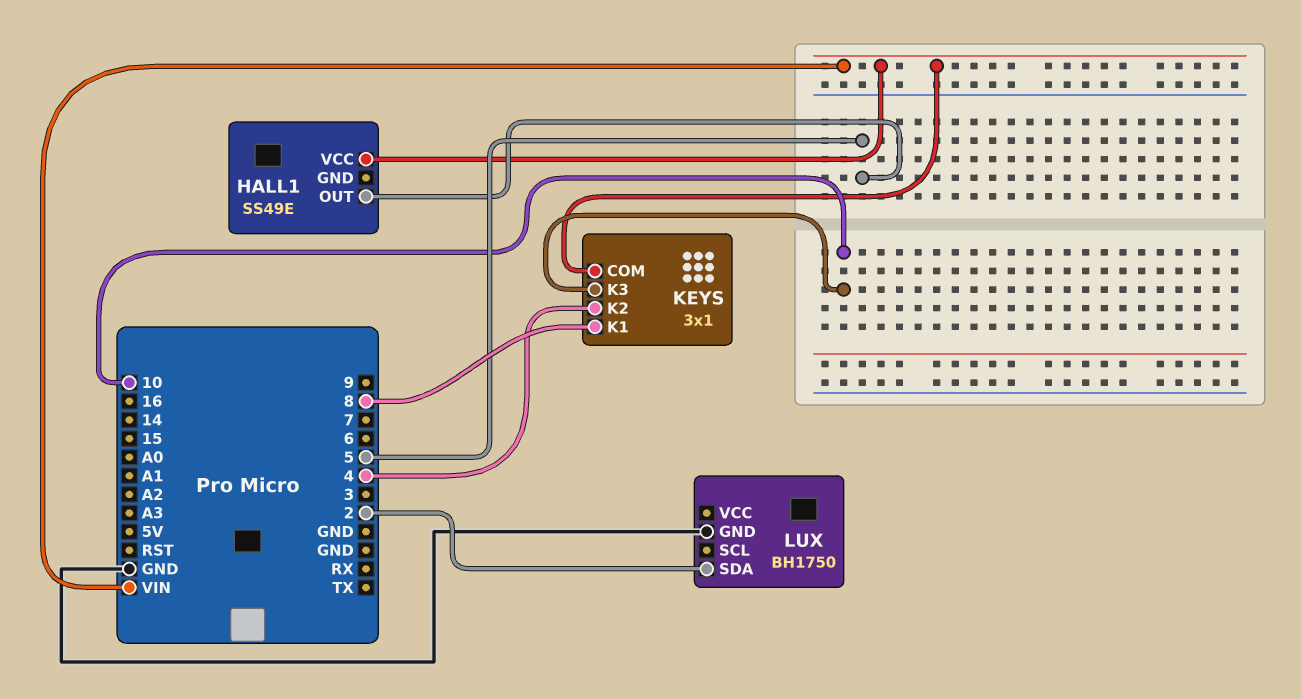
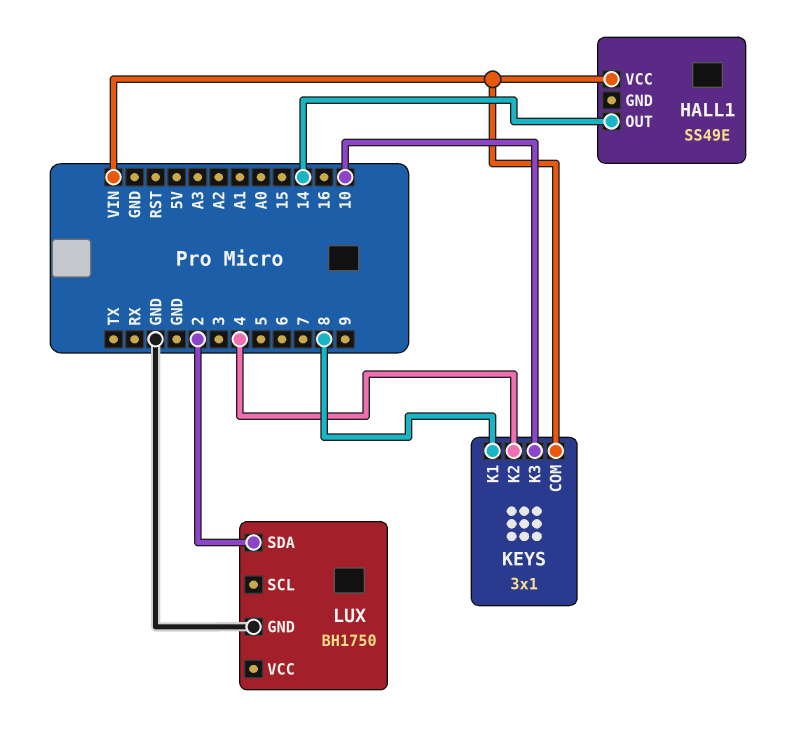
HALL1 pin OUT: 5 -> 14

